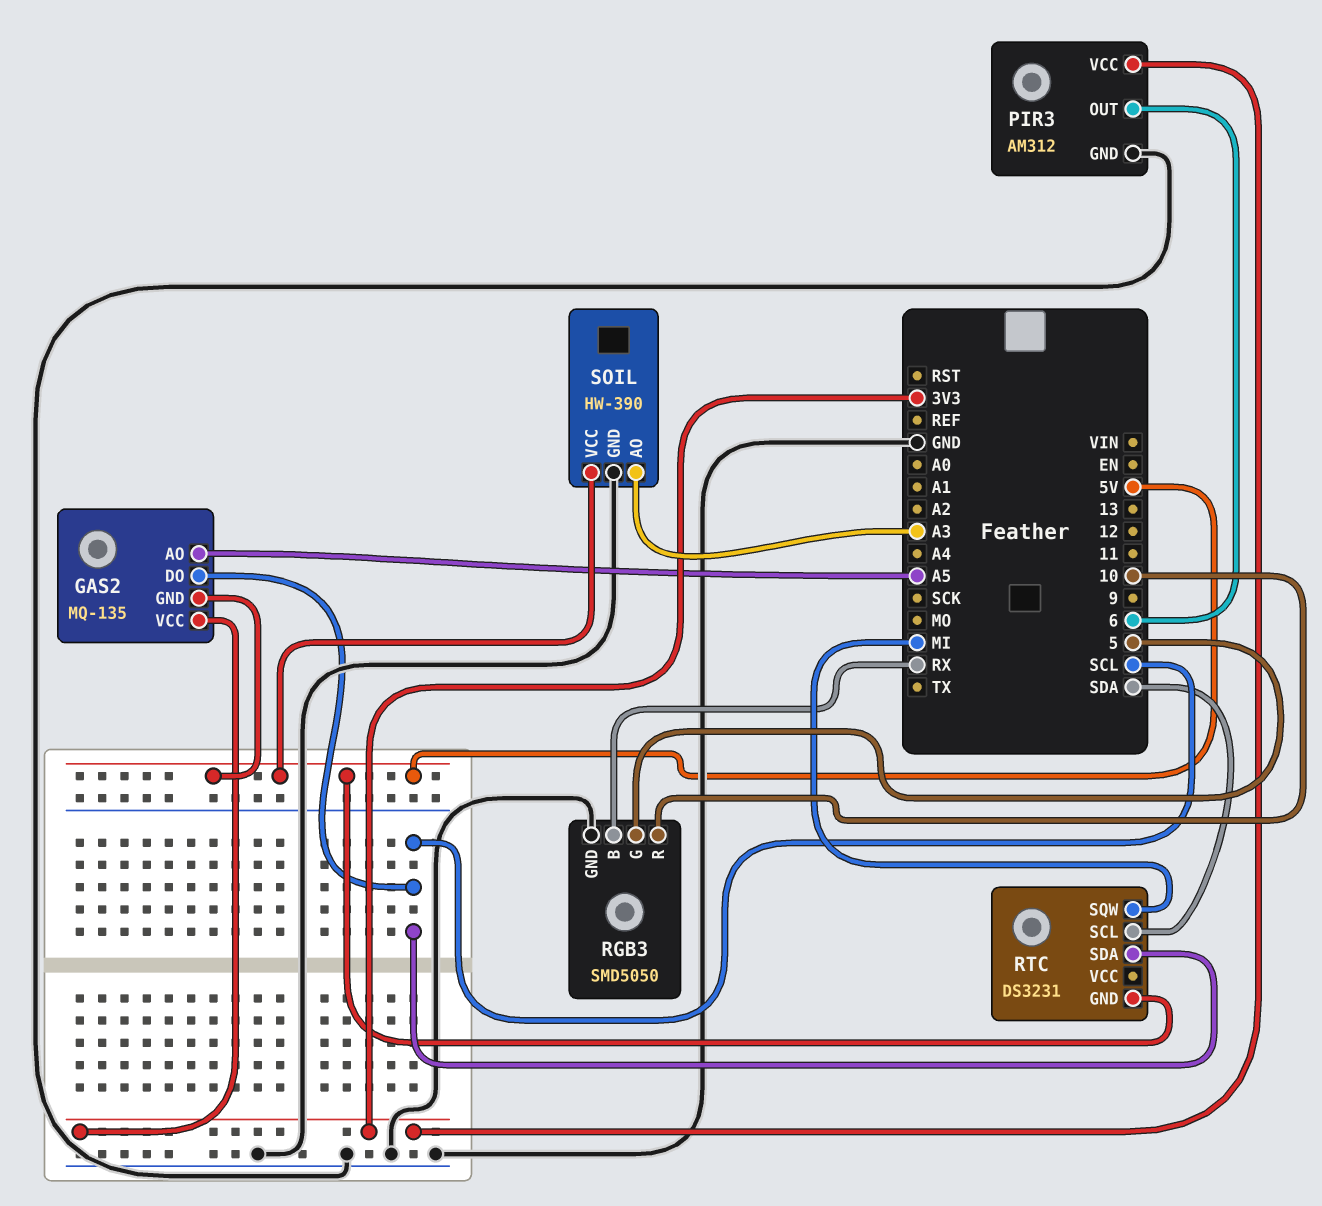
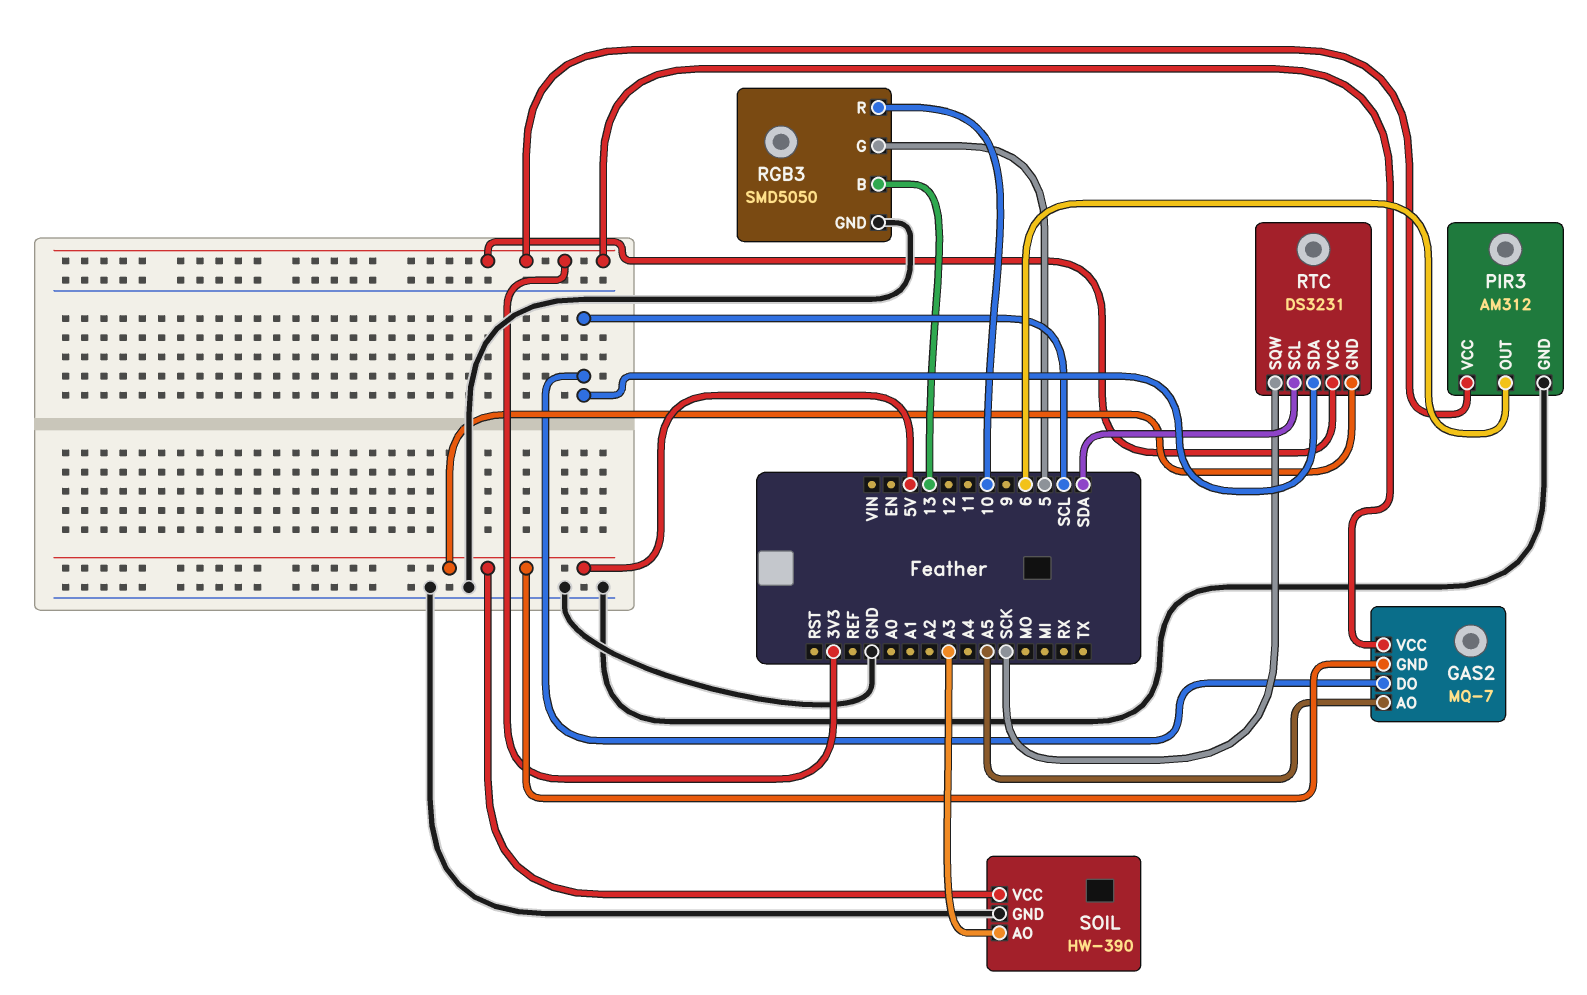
GAS2: MQ-135 -> MQ-7
RGB3 pin B: RX -> 13
RTC pin SQW: MI -> SCK
RTC pin VCC: none -> 3V3

